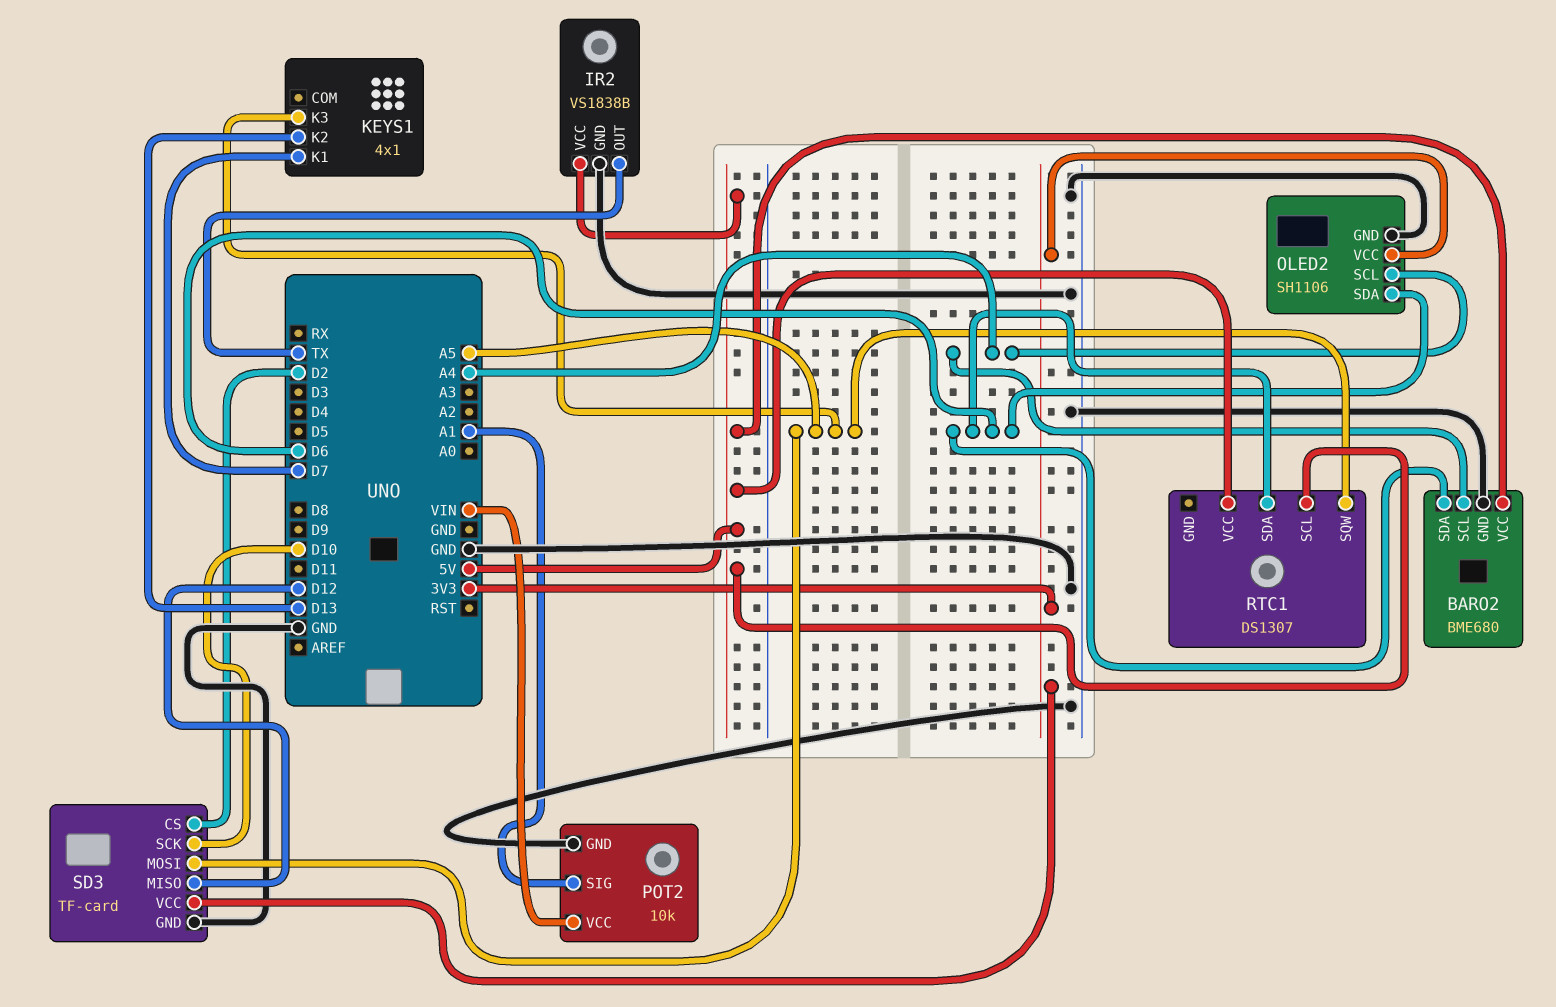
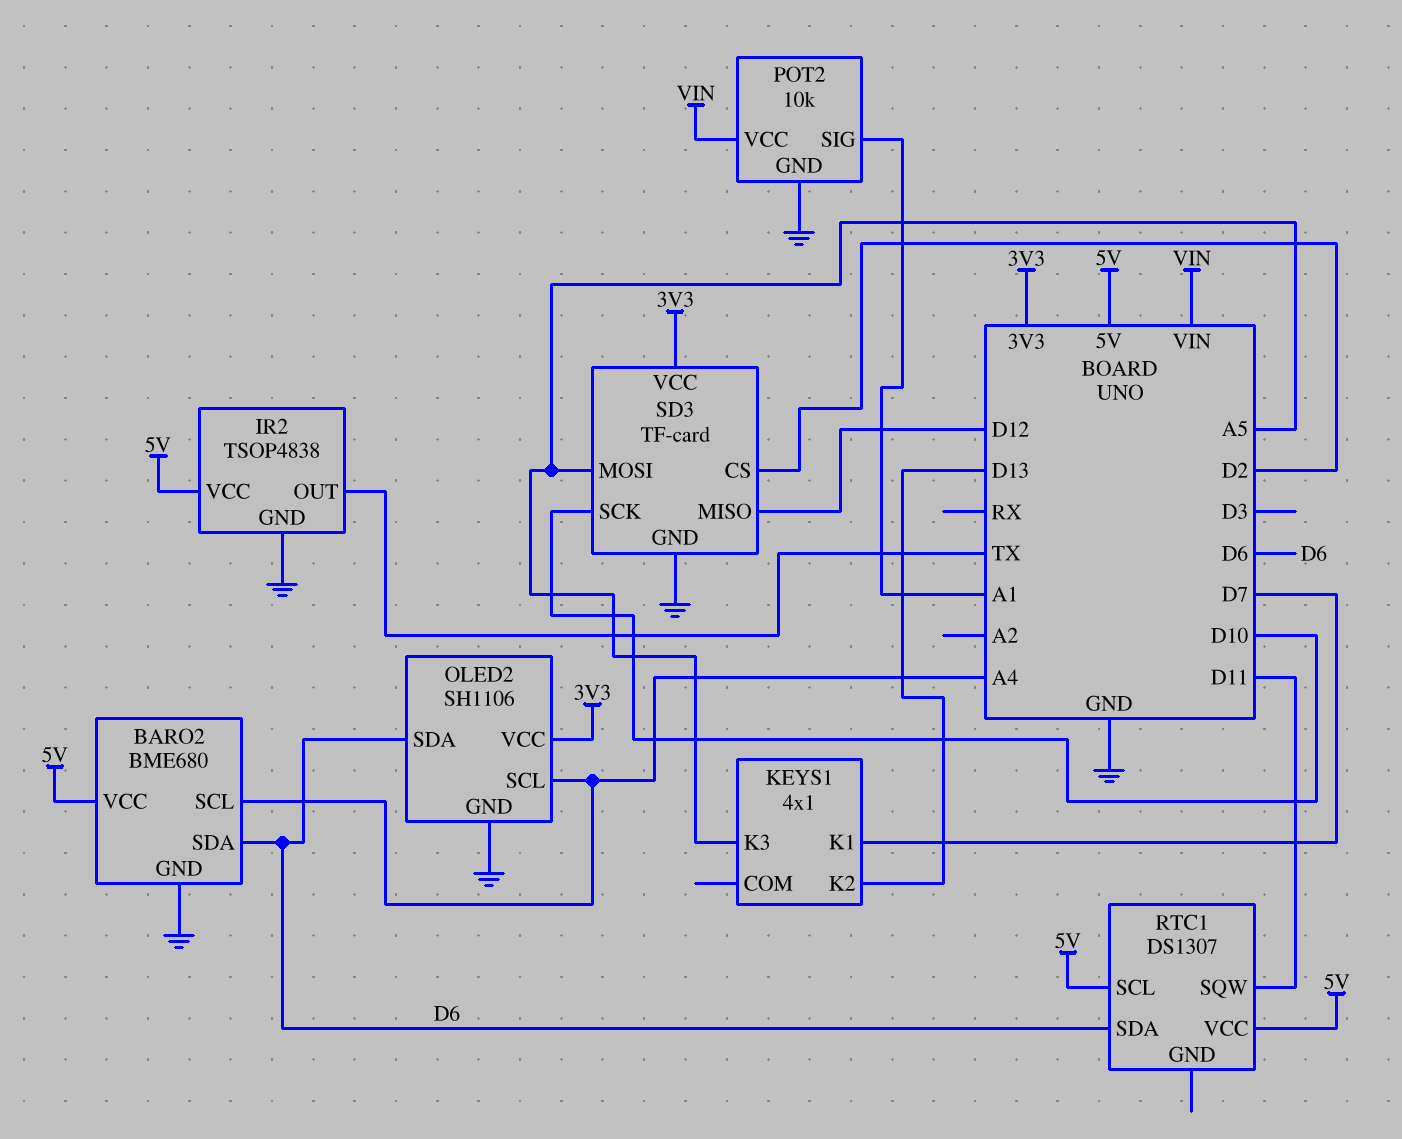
IR2: VS1838B -> TSOP4838
RTC1 pin SQW: A5 -> D11

